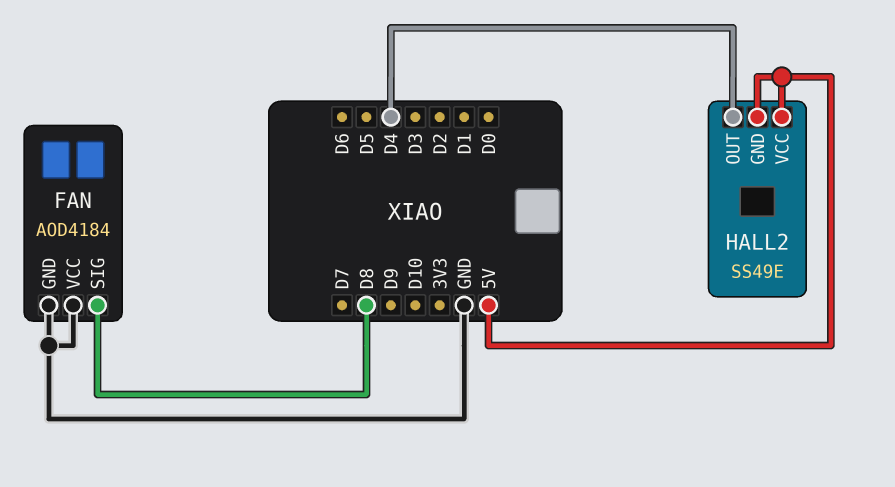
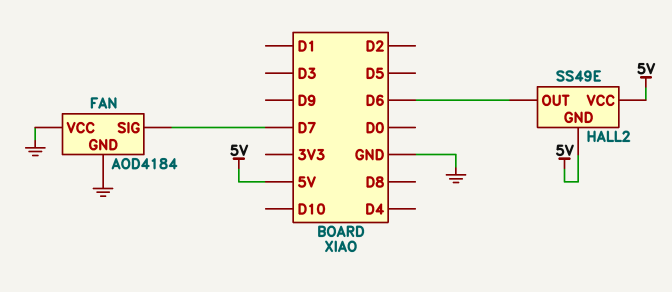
FAN pin SIG: D8 -> D7
HALL2 pin OUT: D4 -> D6

